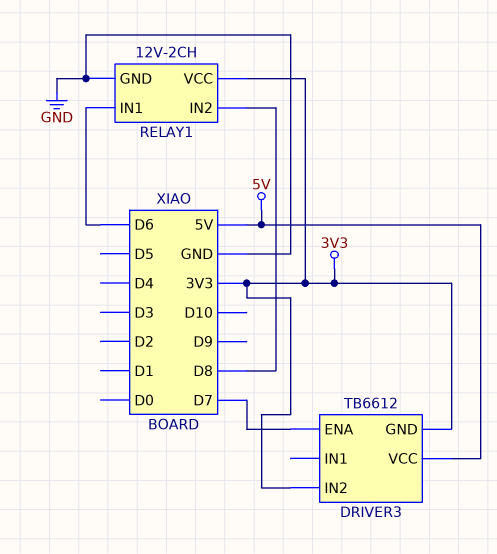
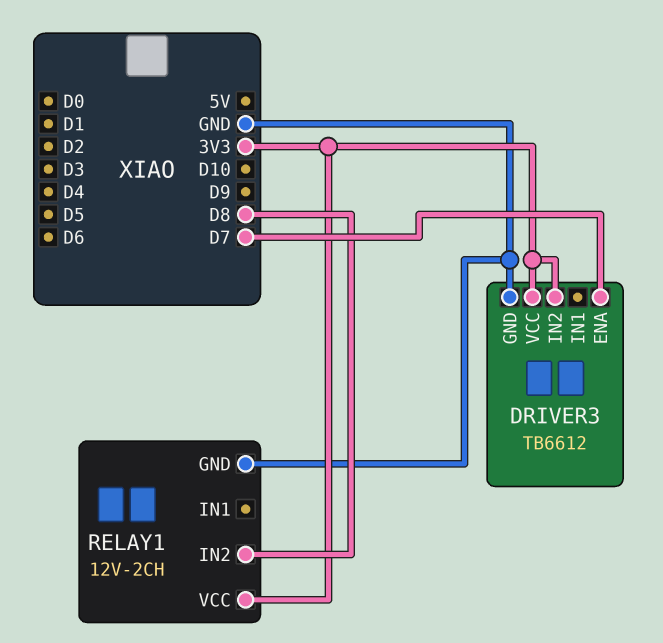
DRIVER3 pin GND: 3V3 -> GND
DRIVER3 pin VCC: 5V -> 3V3
RELAY1 pin IN1: D6 -> none

